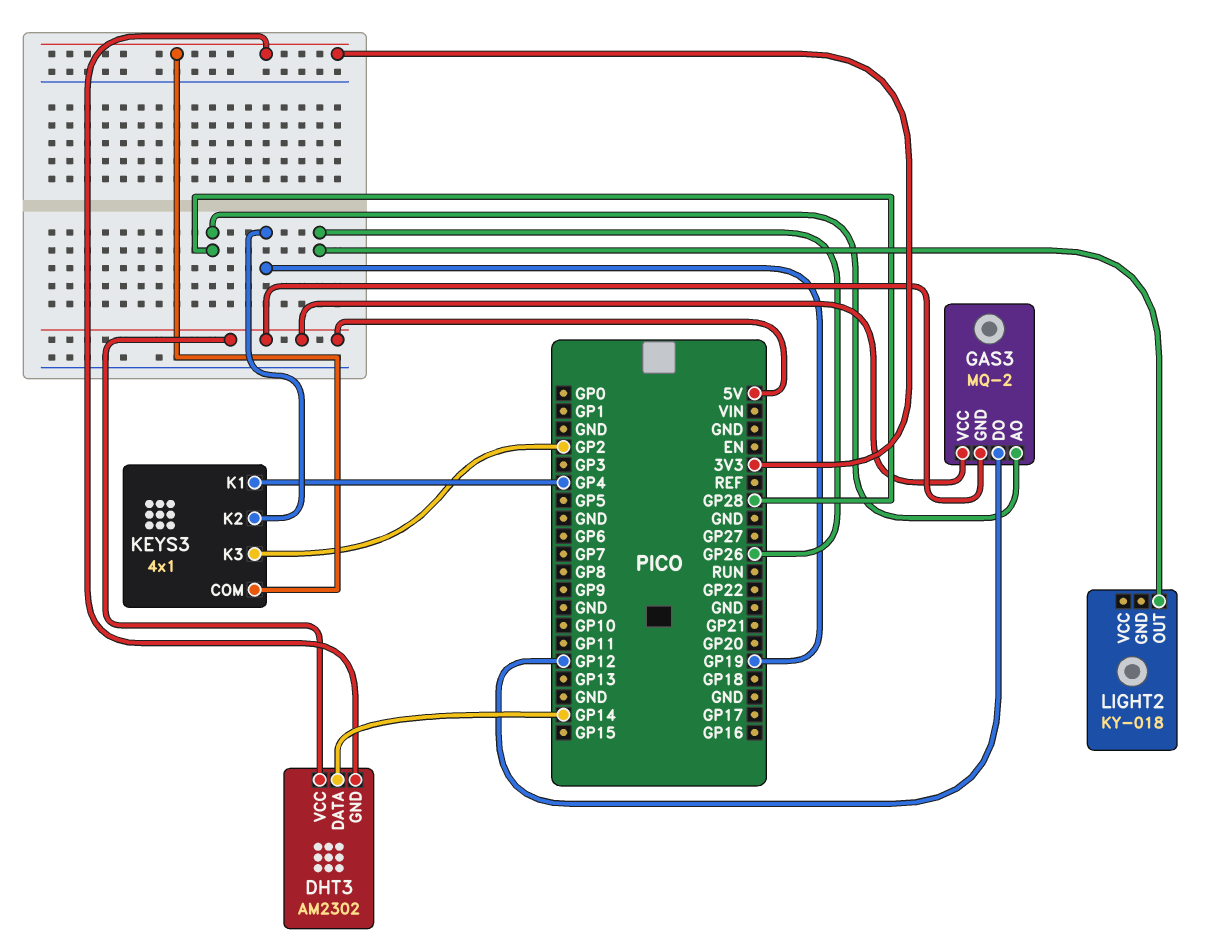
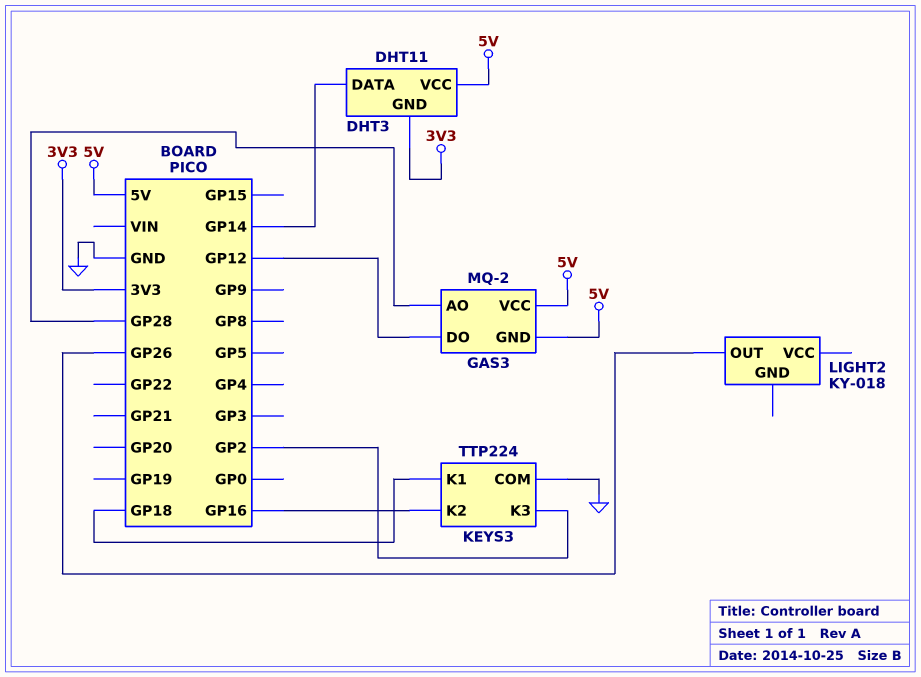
DHT3: AM2302 -> DHT11
KEYS3: 4x1 -> TTP224
KEYS3 pin COM: 3V3 -> GND
KEYS3 pin K1: GP4 -> GP18
KEYS3 pin K2: GP19 -> GP16

